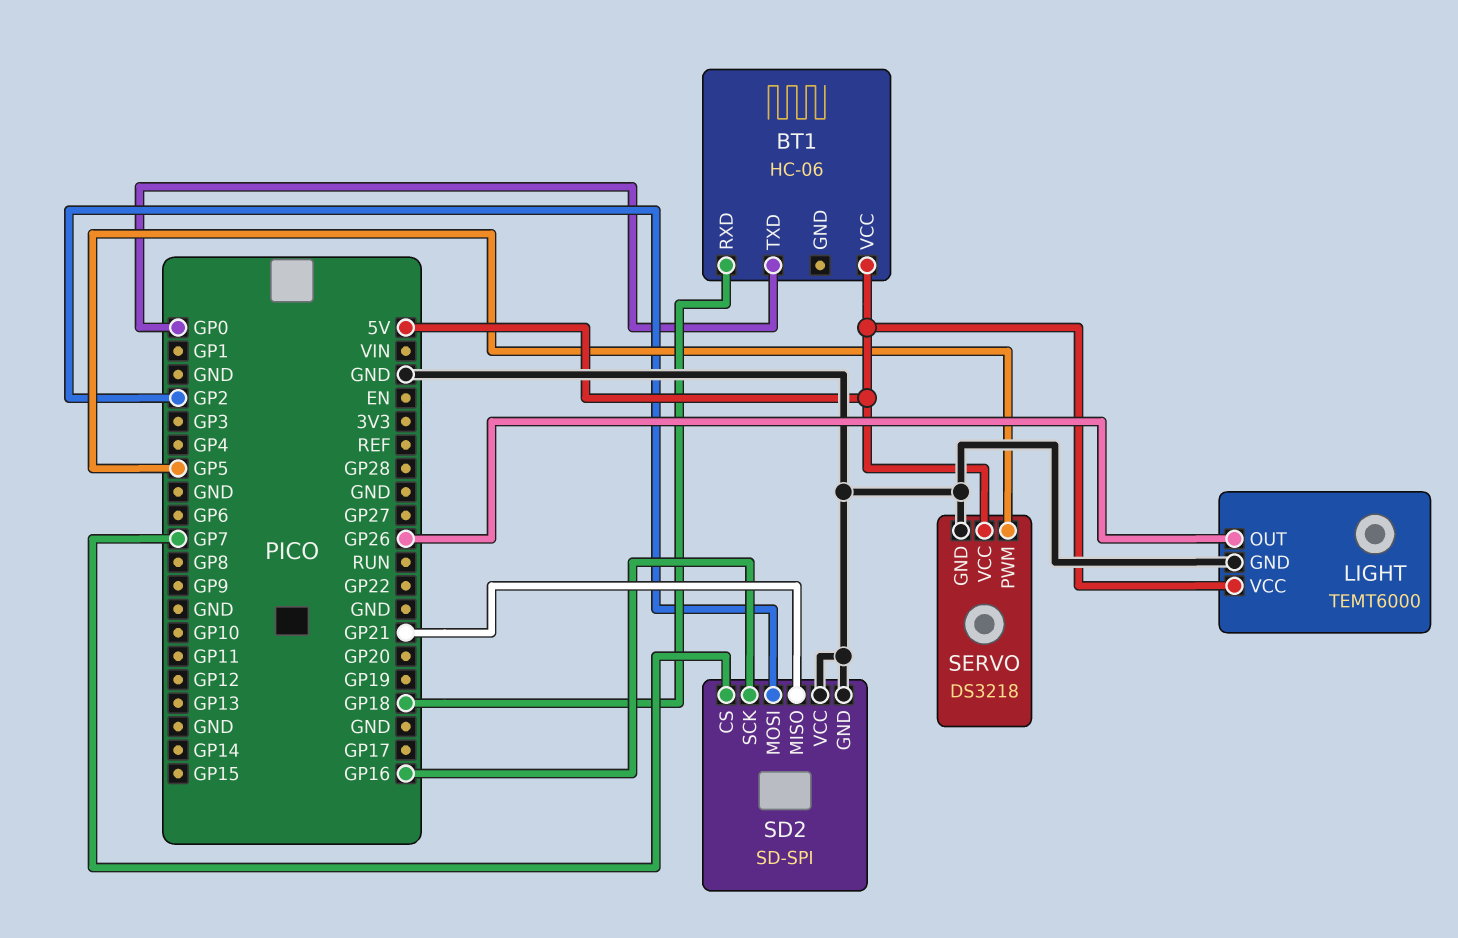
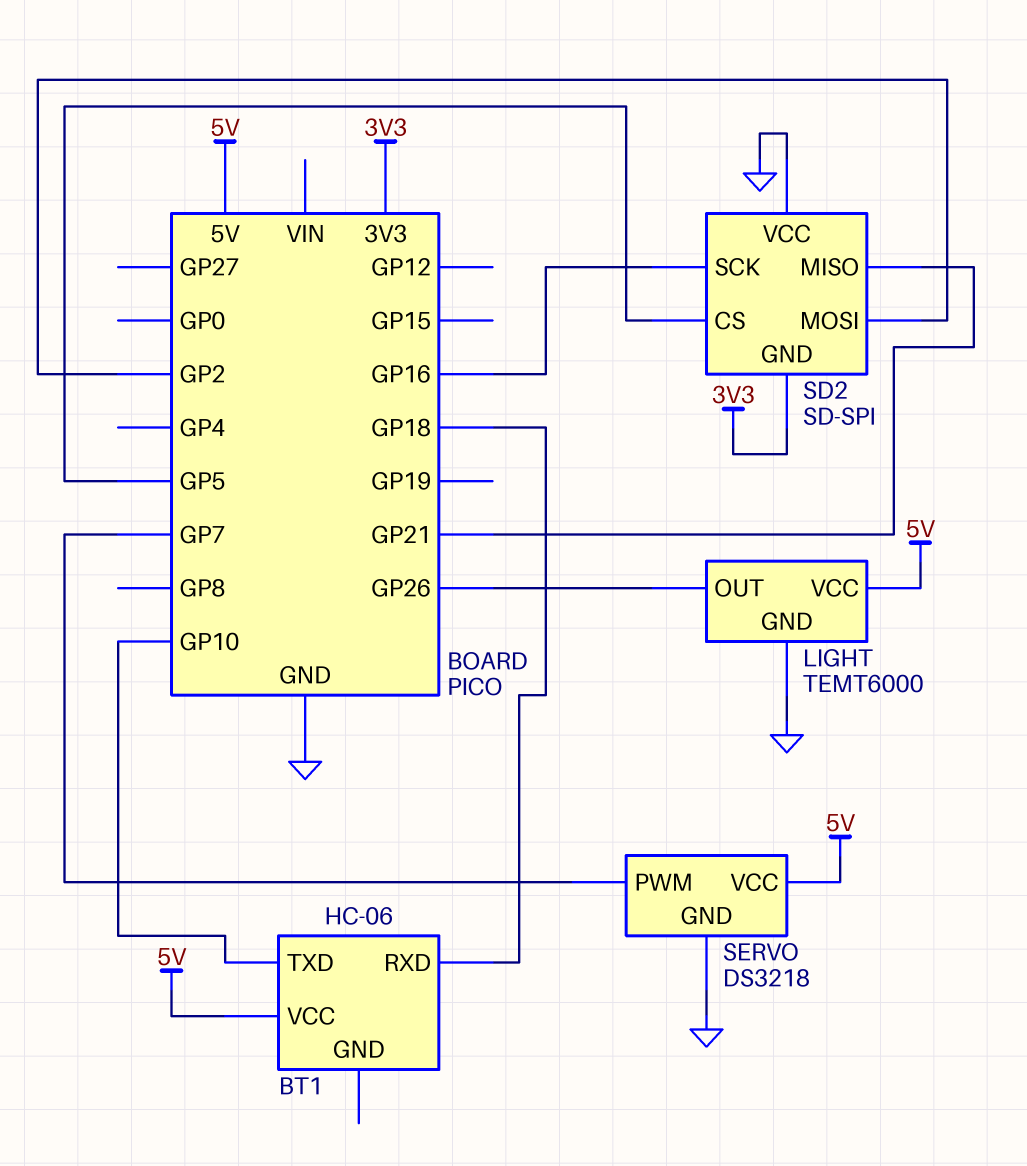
BT1 pin TXD: GP0 -> GP10
SD2 pin CS: GP7 -> GP5
SD2 pin GND: GND -> 3V3
SERVO pin PWM: GP5 -> GP7

